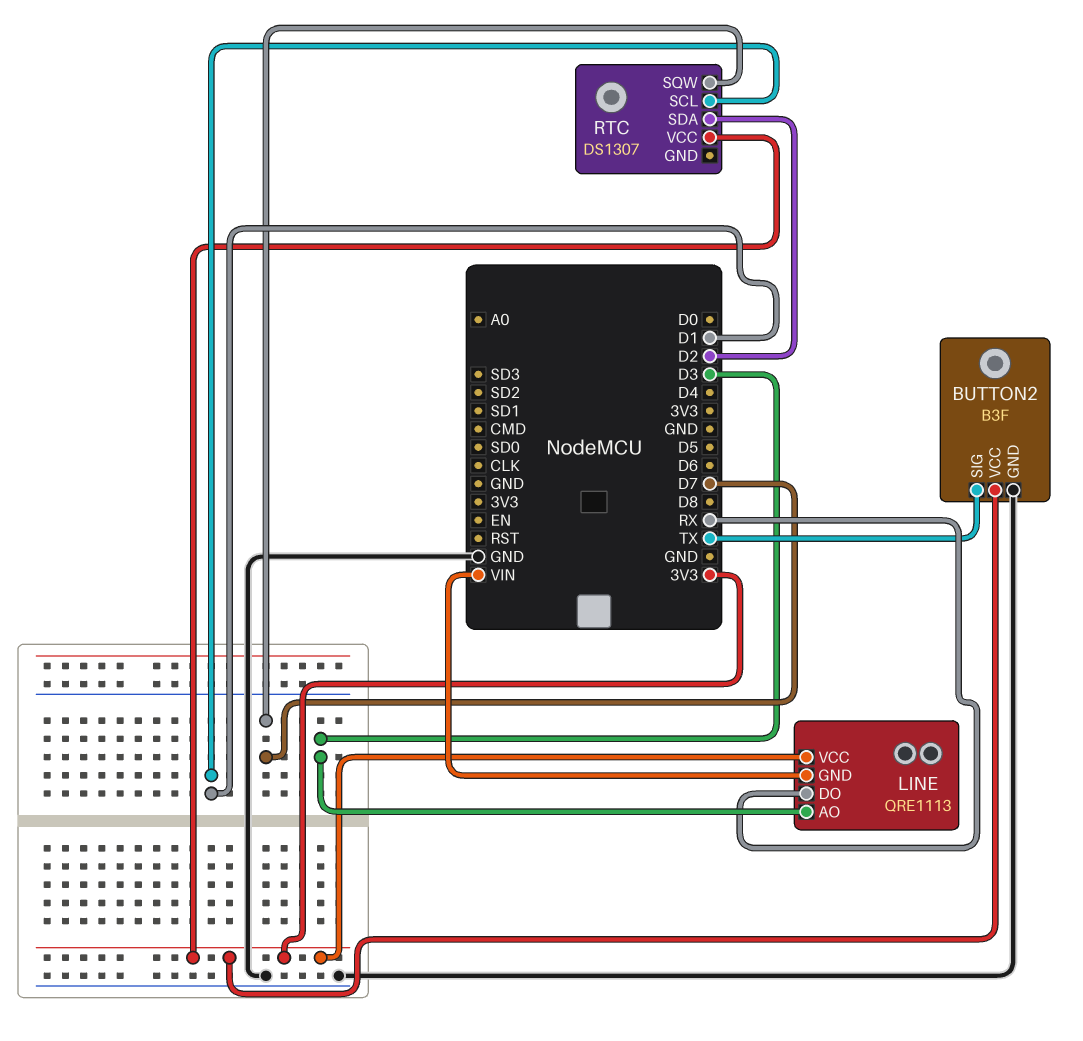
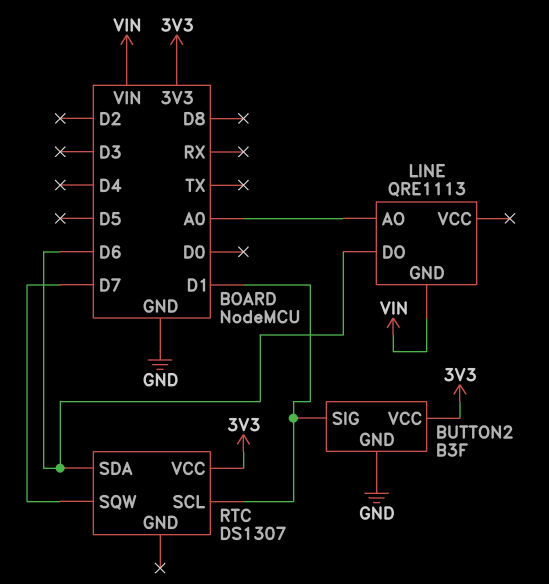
BUTTON2 pin SIG: TX -> D1
LINE pin AO: D3 -> A0
LINE pin DO: RX -> D6
LINE pin VCC: 3V3 -> none
RTC pin SDA: D2 -> D6

